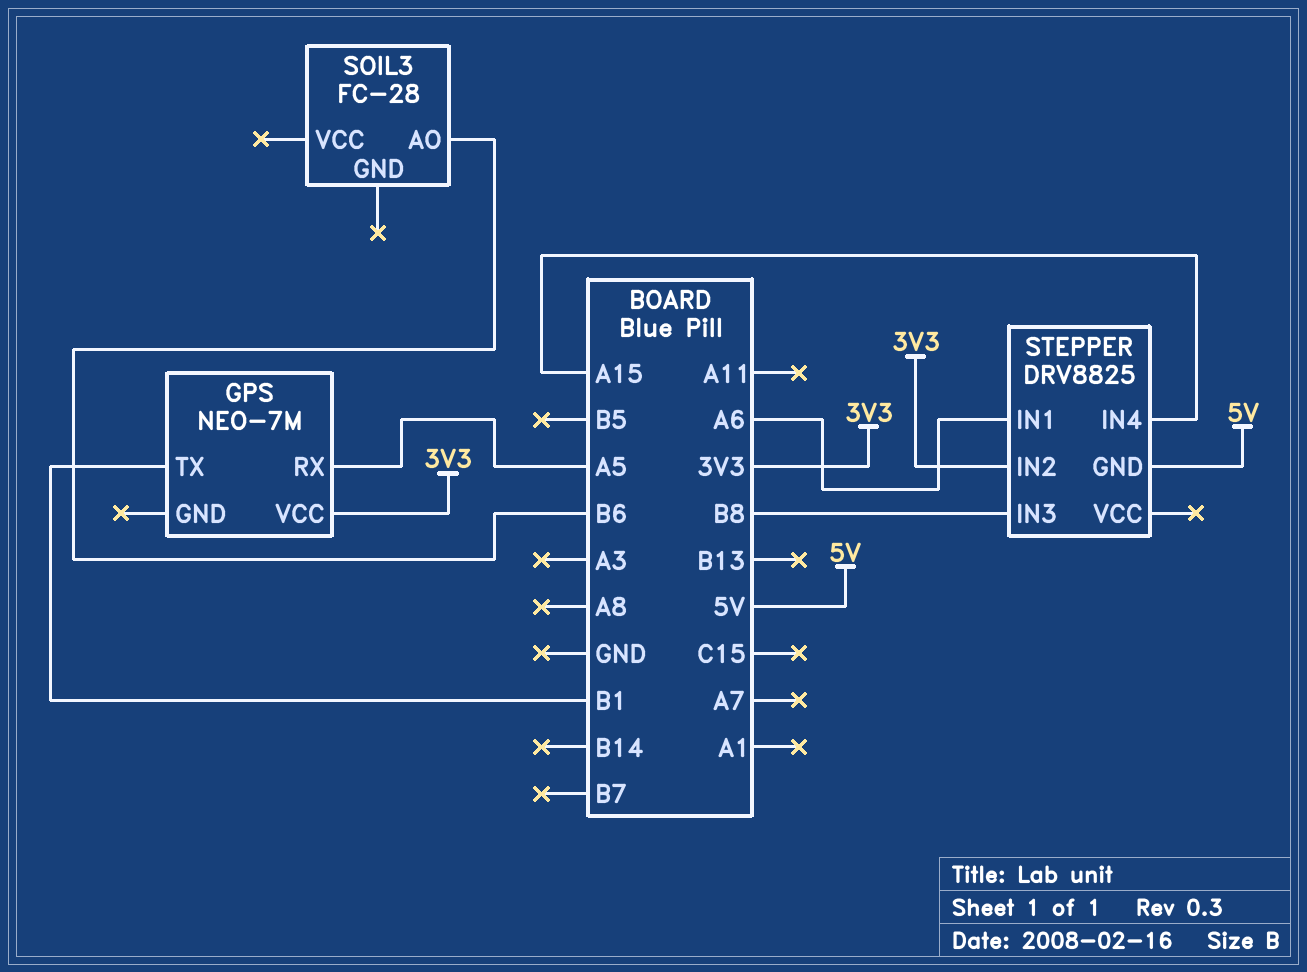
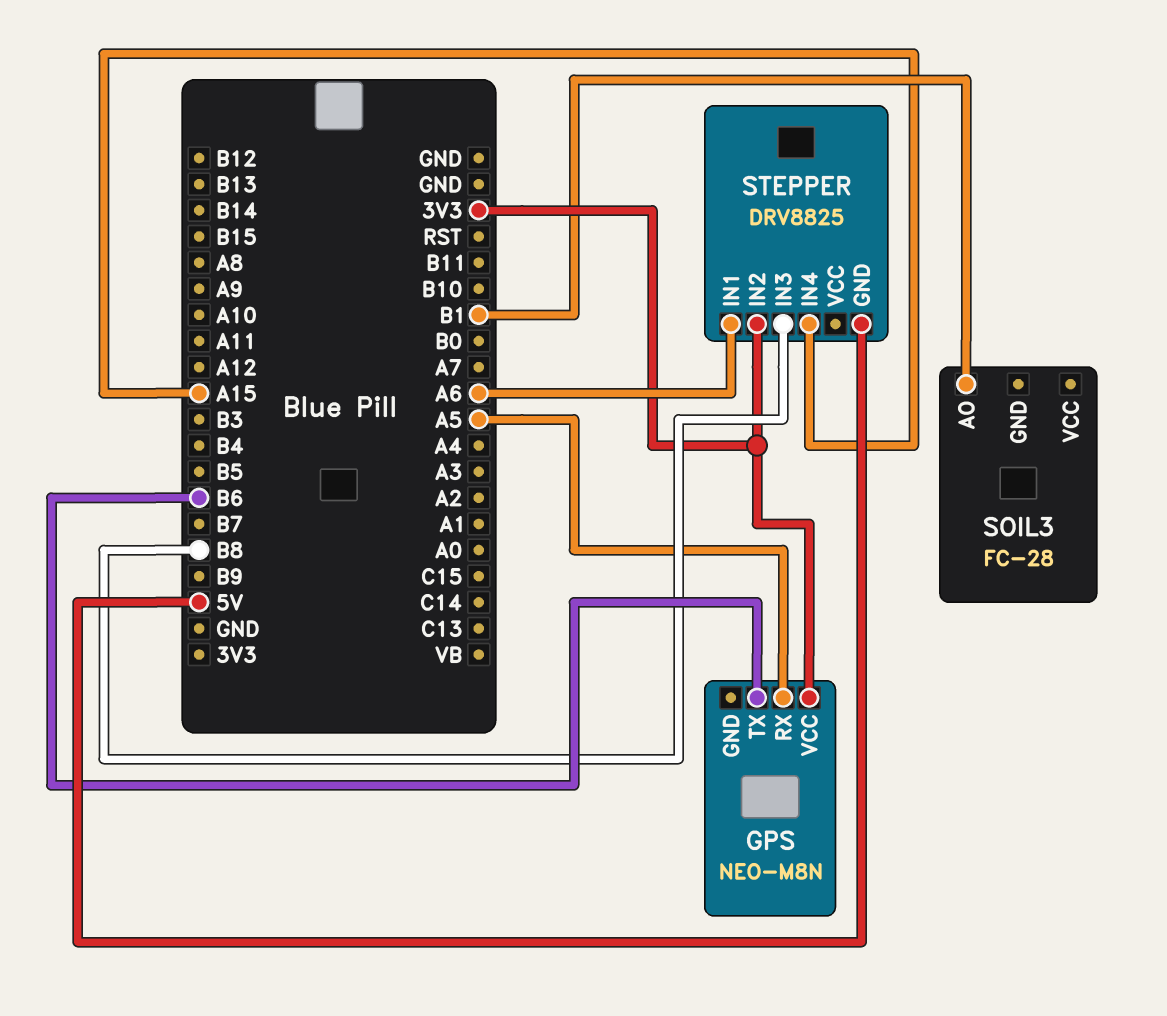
GPS: NEO-7M -> NEO-M8N
GPS pin TX: B1 -> B6
SOIL3 pin AO: B6 -> B1

